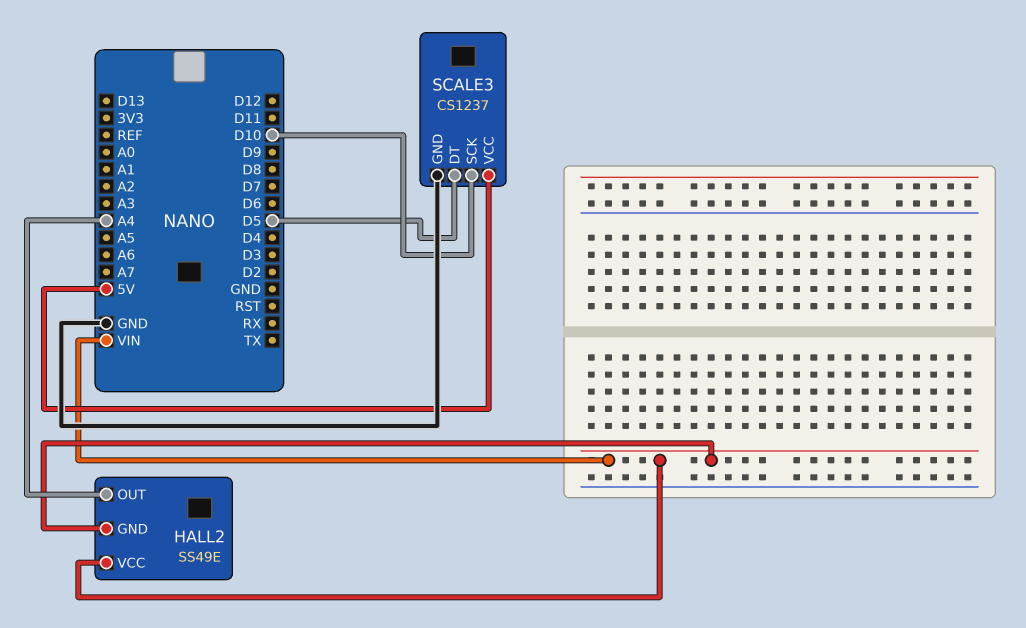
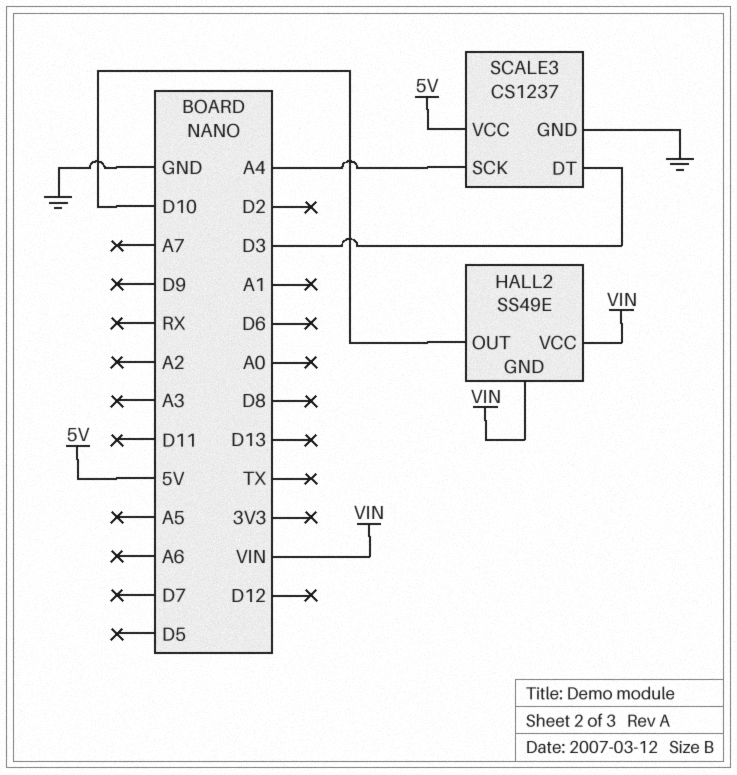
HALL2 pin OUT: A4 -> D10
SCALE3 pin DT: D5 -> D3
SCALE3 pin SCK: D10 -> A4

